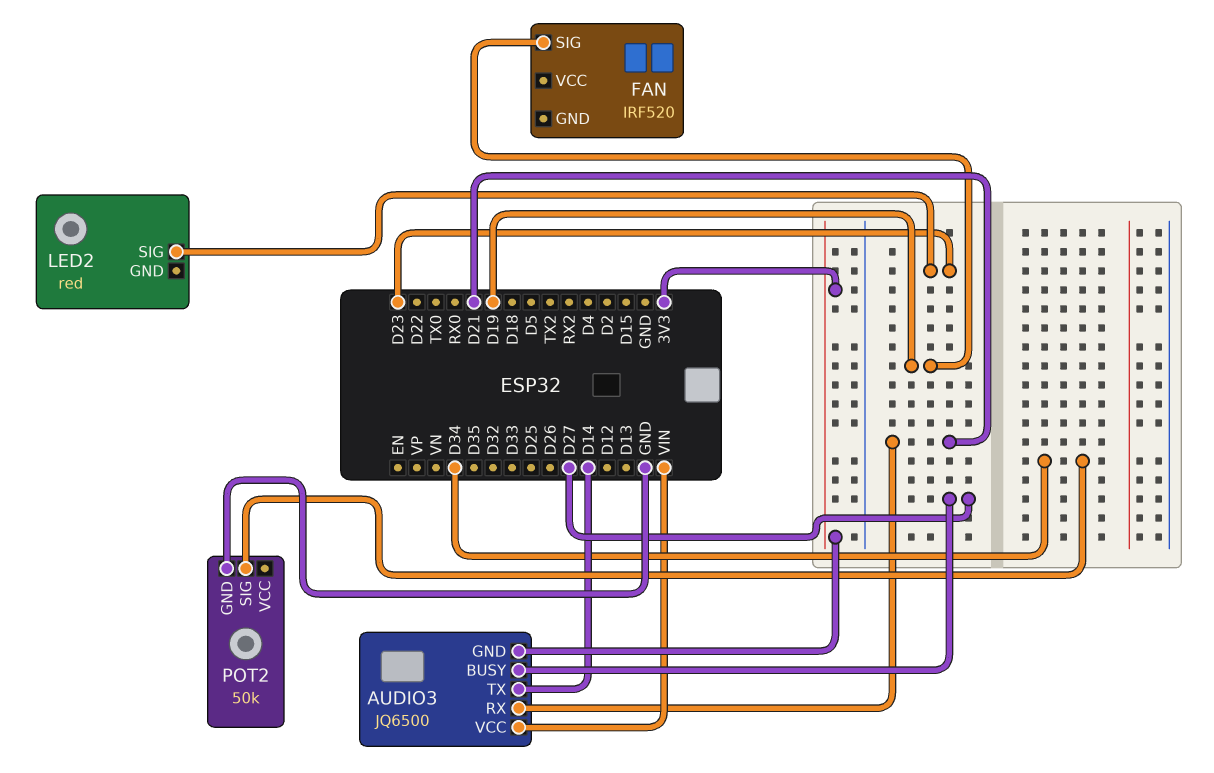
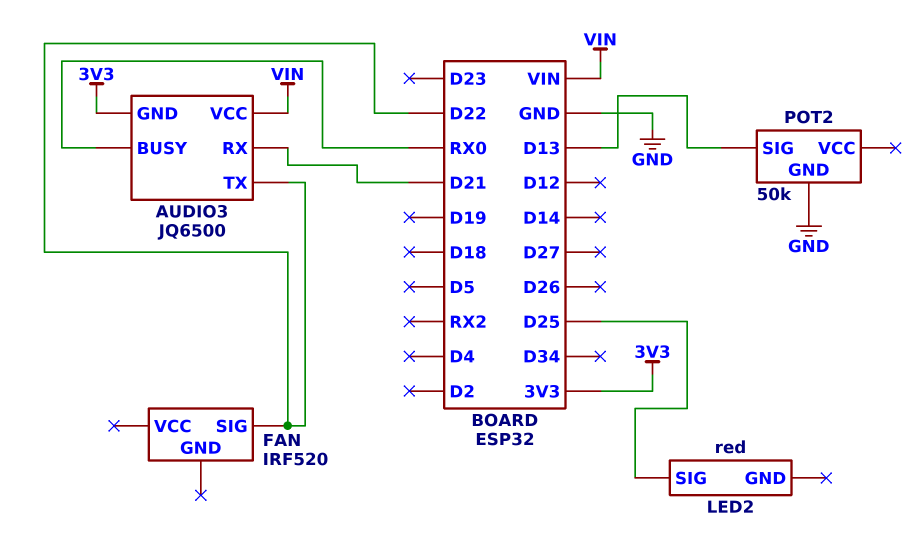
AUDIO3 pin BUSY: D27 -> RX0
AUDIO3 pin TX: D14 -> D22
FAN pin SIG: D19 -> D22
LED2 pin SIG: D23 -> D25
POT2 pin SIG: D34 -> D13

